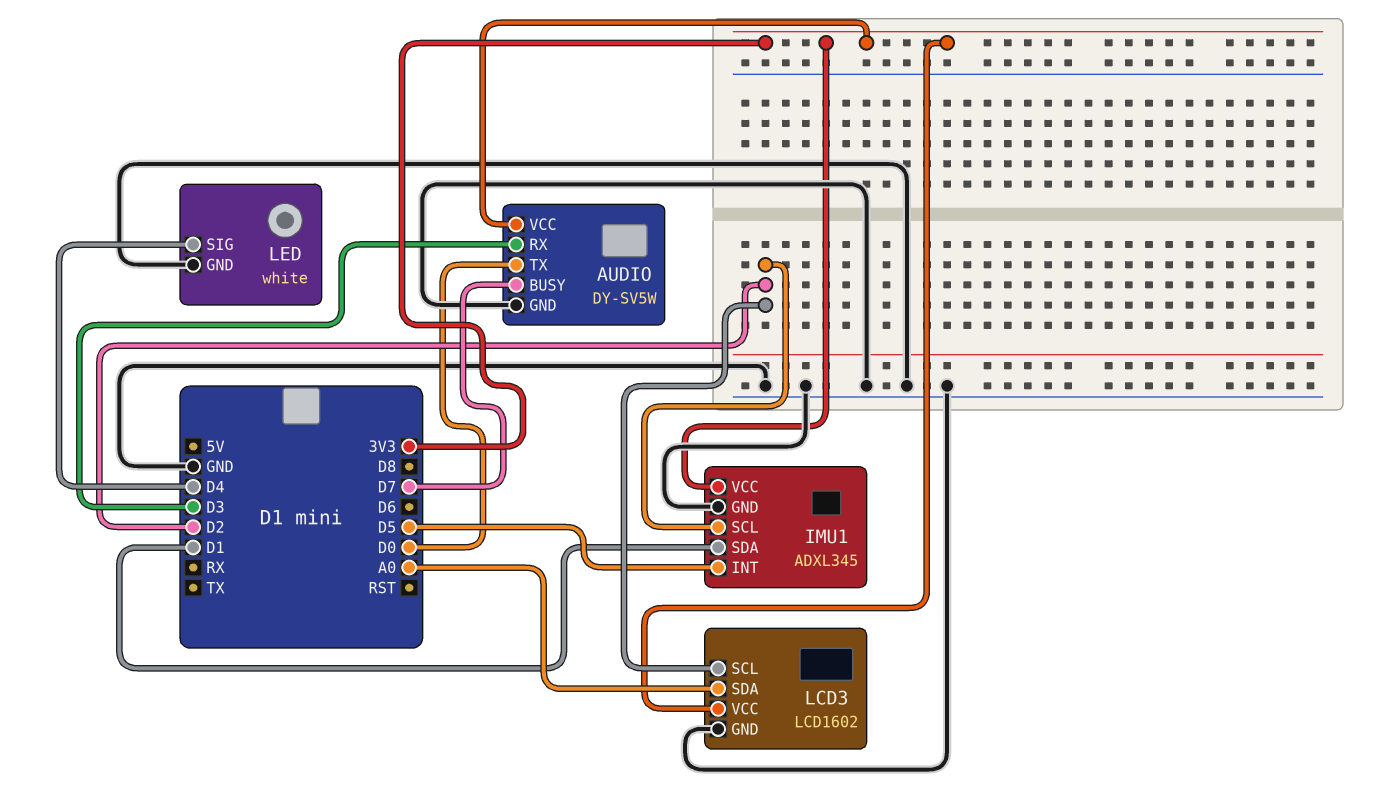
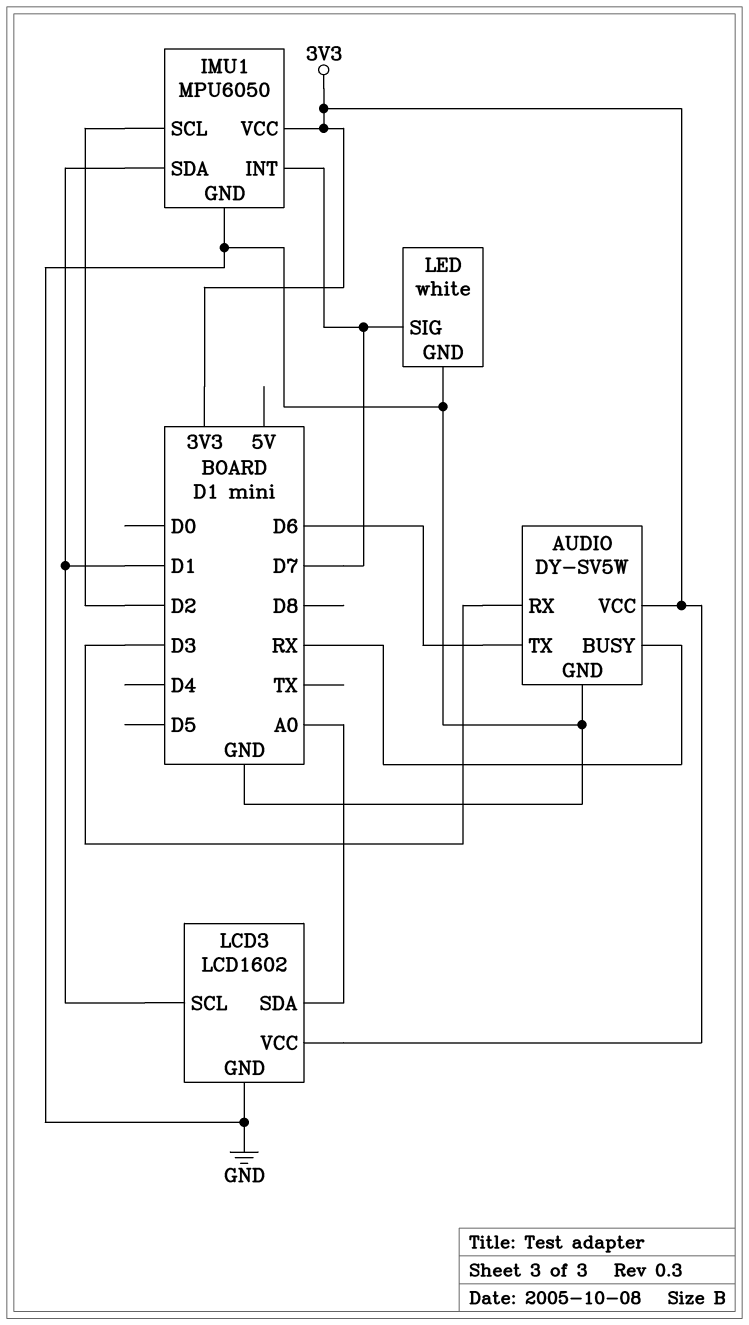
AUDIO pin BUSY: D7 -> RX
AUDIO pin TX: D0 -> D6
IMU1: ADXL345 -> MPU6050
IMU1 pin INT: D5 -> D7
LCD3 pin SCL: D2 -> D1
LED pin SIG: D4 -> D7

